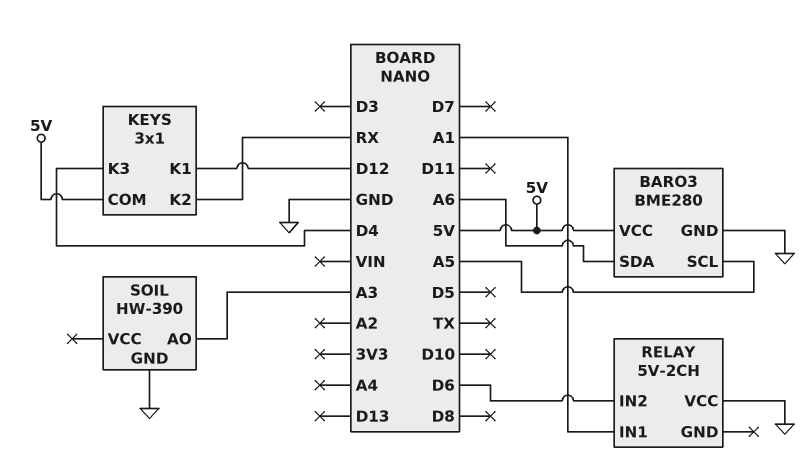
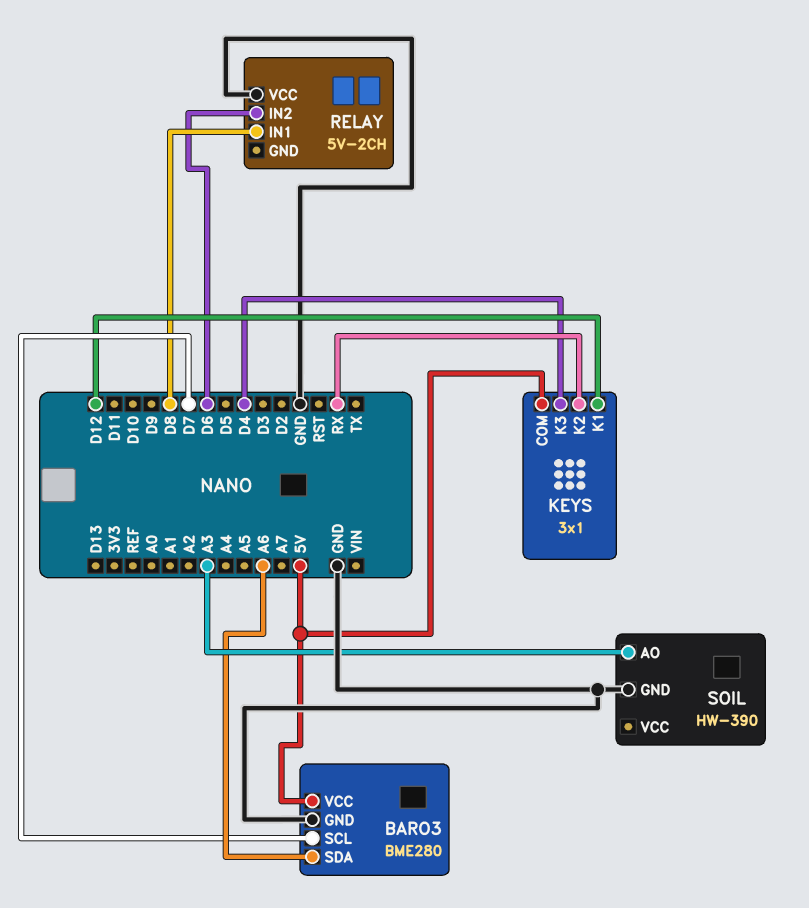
BARO3 pin SCL: A5 -> D7
RELAY pin IN1: A1 -> D8

